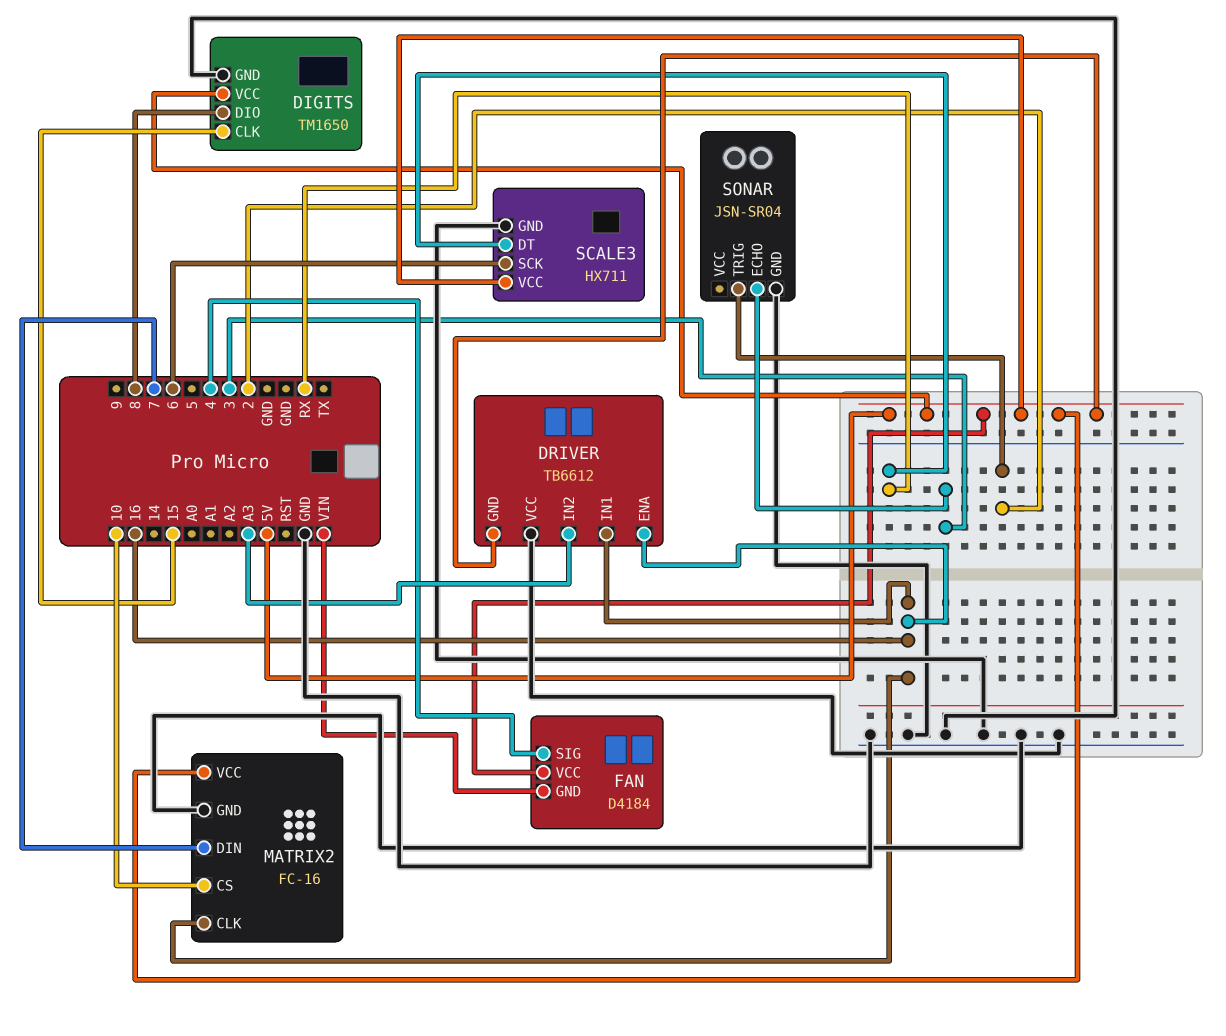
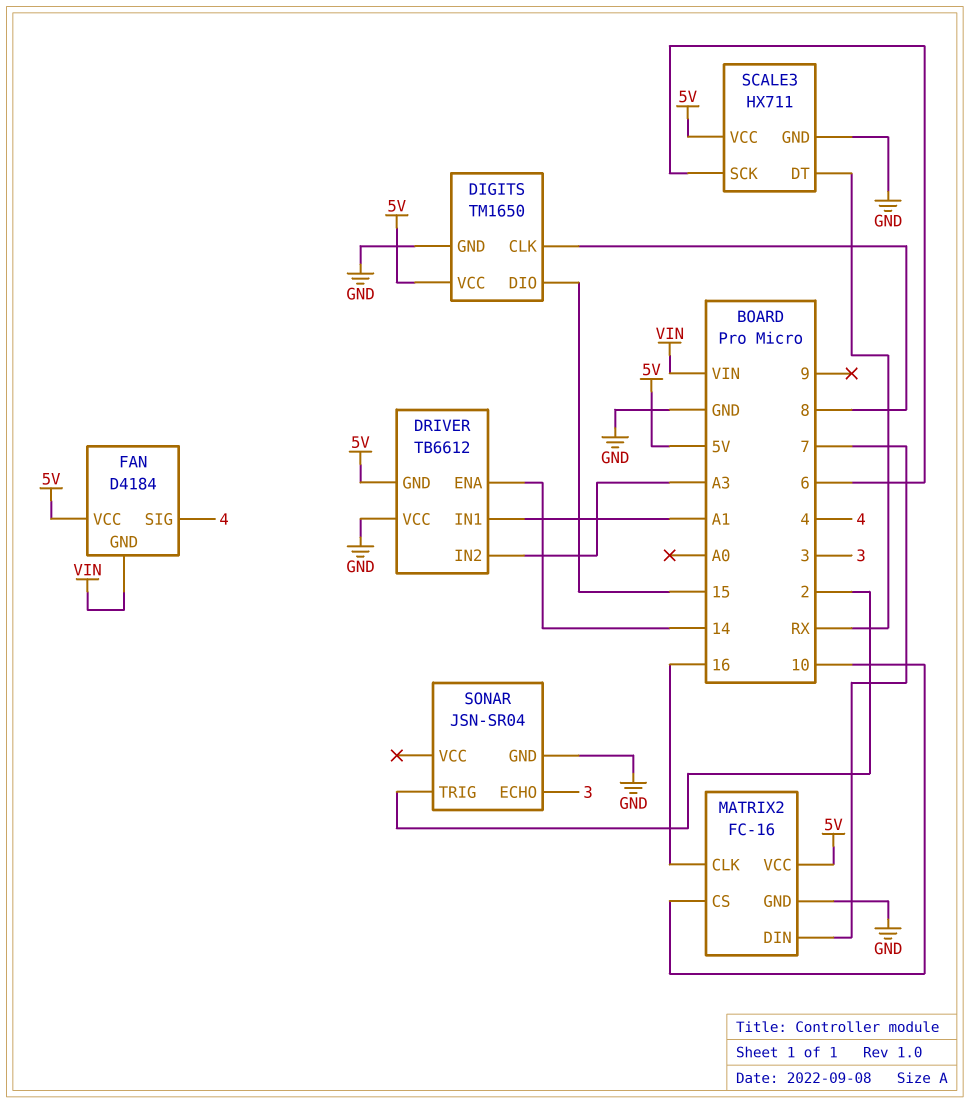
DIGITS pin CLK: 15 -> 8
DIGITS pin DIO: 8 -> 15
DRIVER pin ENA: 16 -> 14
DRIVER pin IN1: 16 -> A1

